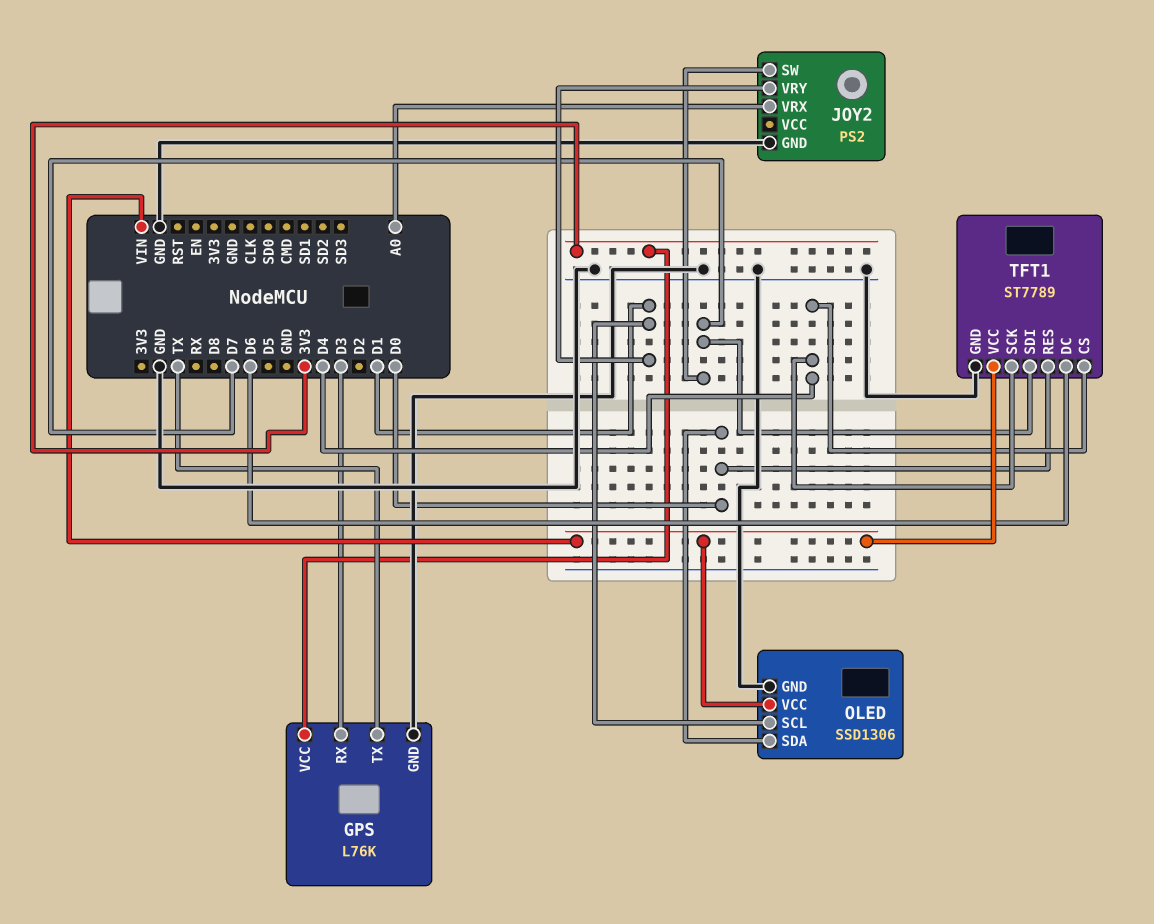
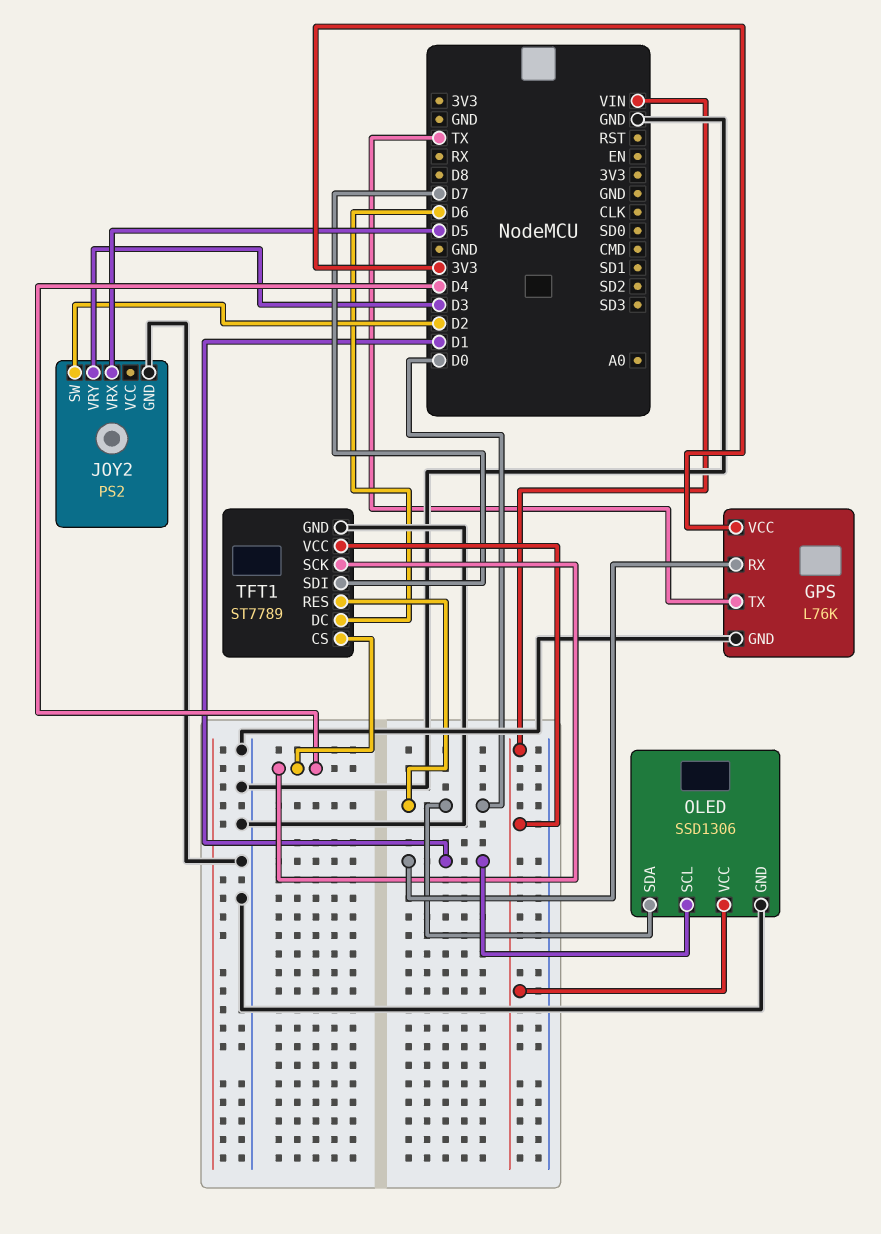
GPS pin RX: D3 -> D1
JOY2 pin SW: D7 -> D2
JOY2 pin VRX: A0 -> D5
JOY2 pin VRY: D1 -> D3

